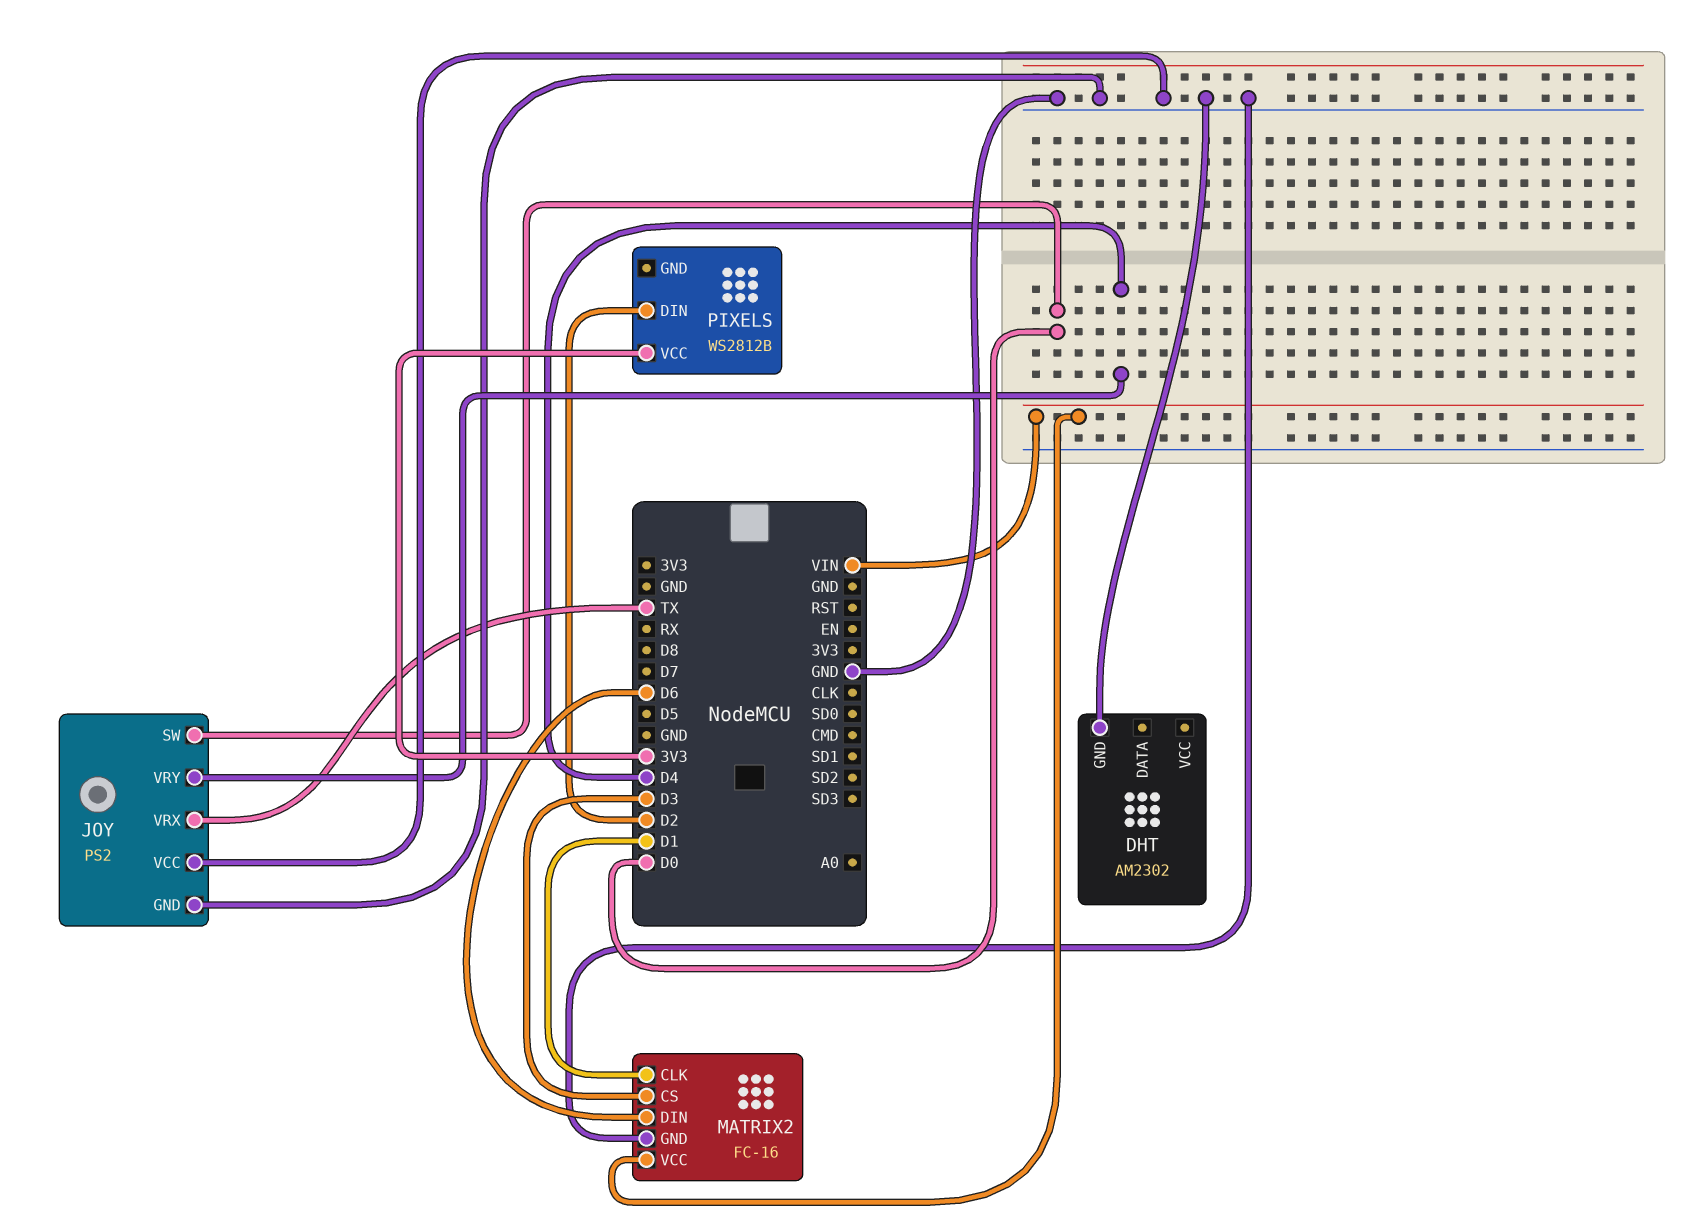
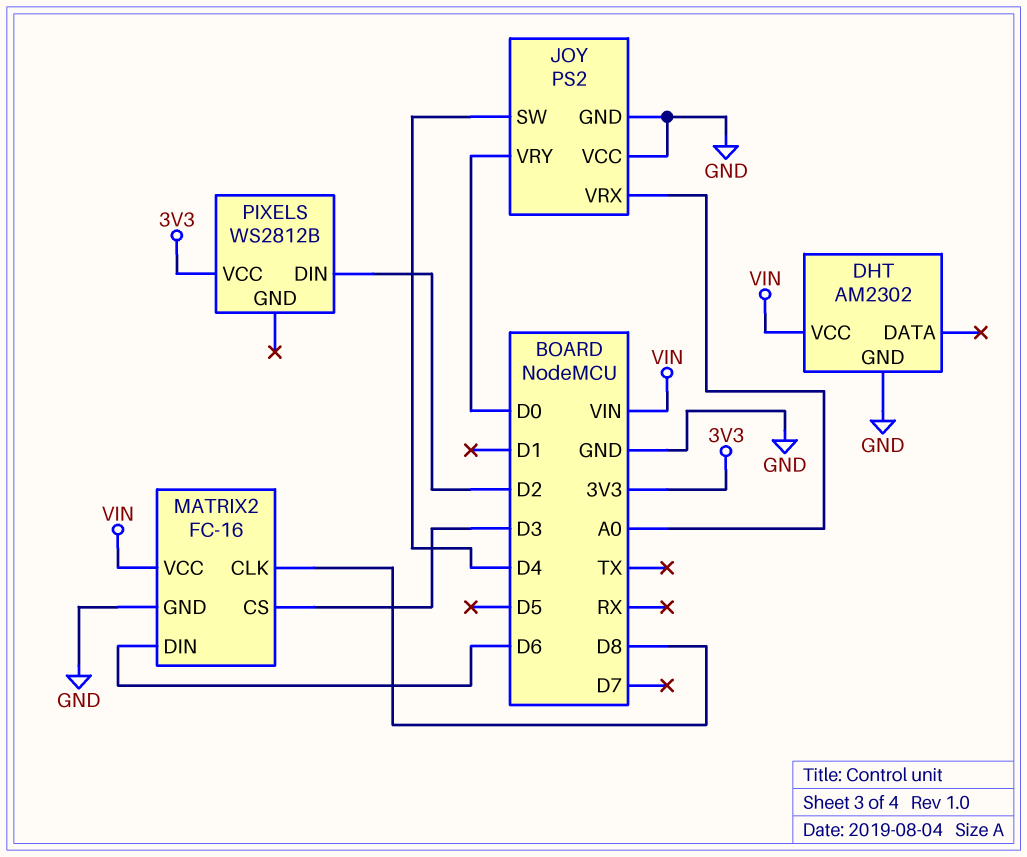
DHT pin VCC: none -> VIN
JOY pin SW: D0 -> D4
JOY pin VRX: TX -> A0
JOY pin VRY: D4 -> D0
MATRIX2 pin CLK: D1 -> D8

